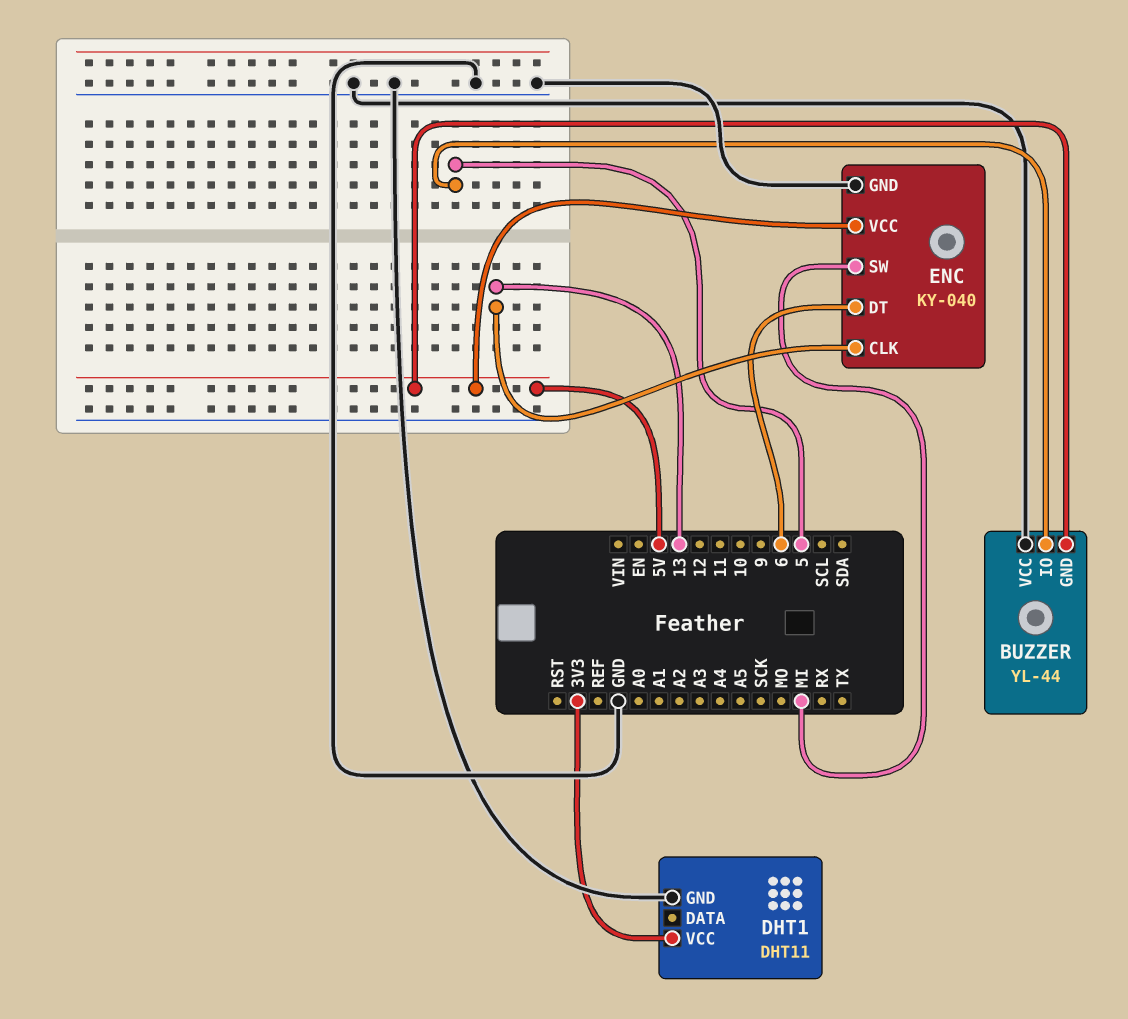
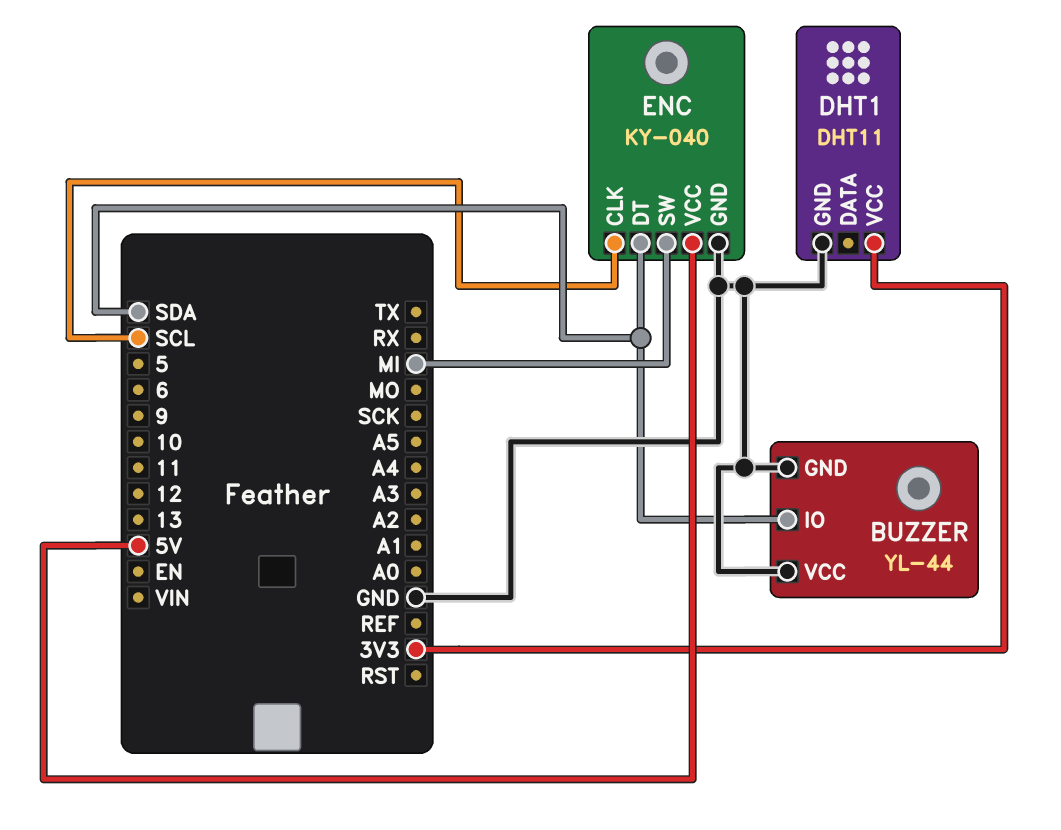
BUZZER pin GND: 5V -> GND
BUZZER pin IO: 5 -> SDA
ENC pin CLK: 13 -> SCL
ENC pin DT: 6 -> SDA

